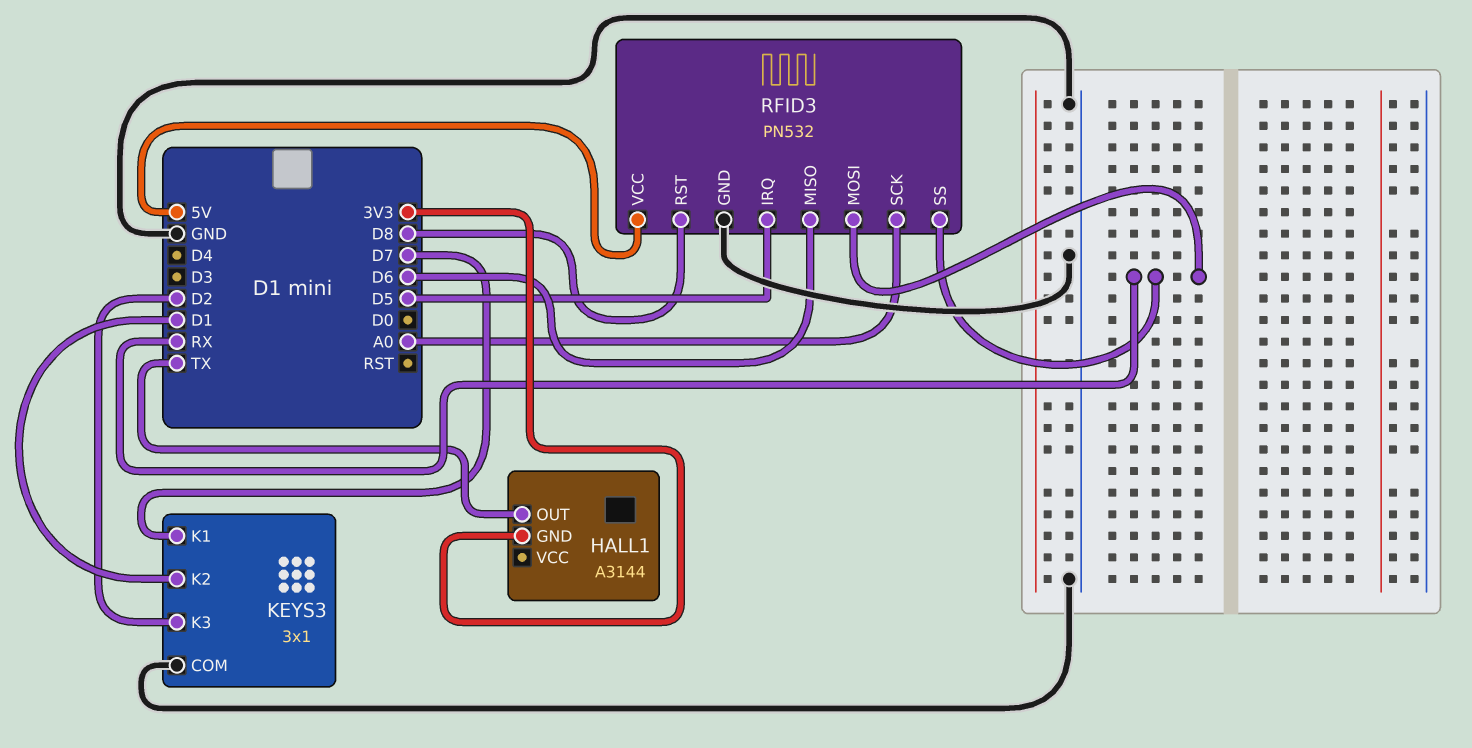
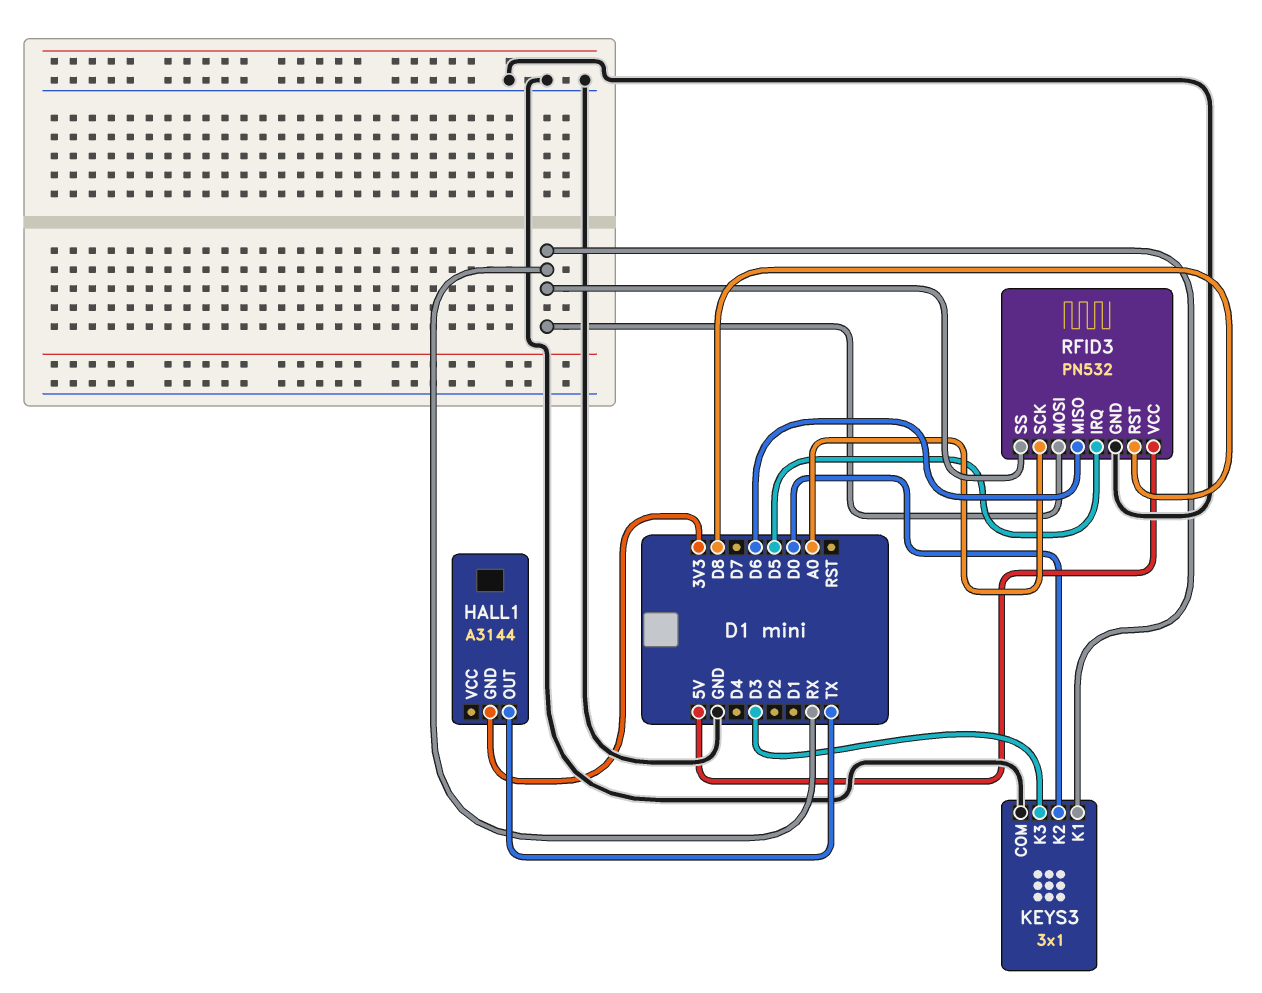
KEYS3 pin K1: D7 -> RX
KEYS3 pin K2: D1 -> D0
KEYS3 pin K3: D2 -> D3

